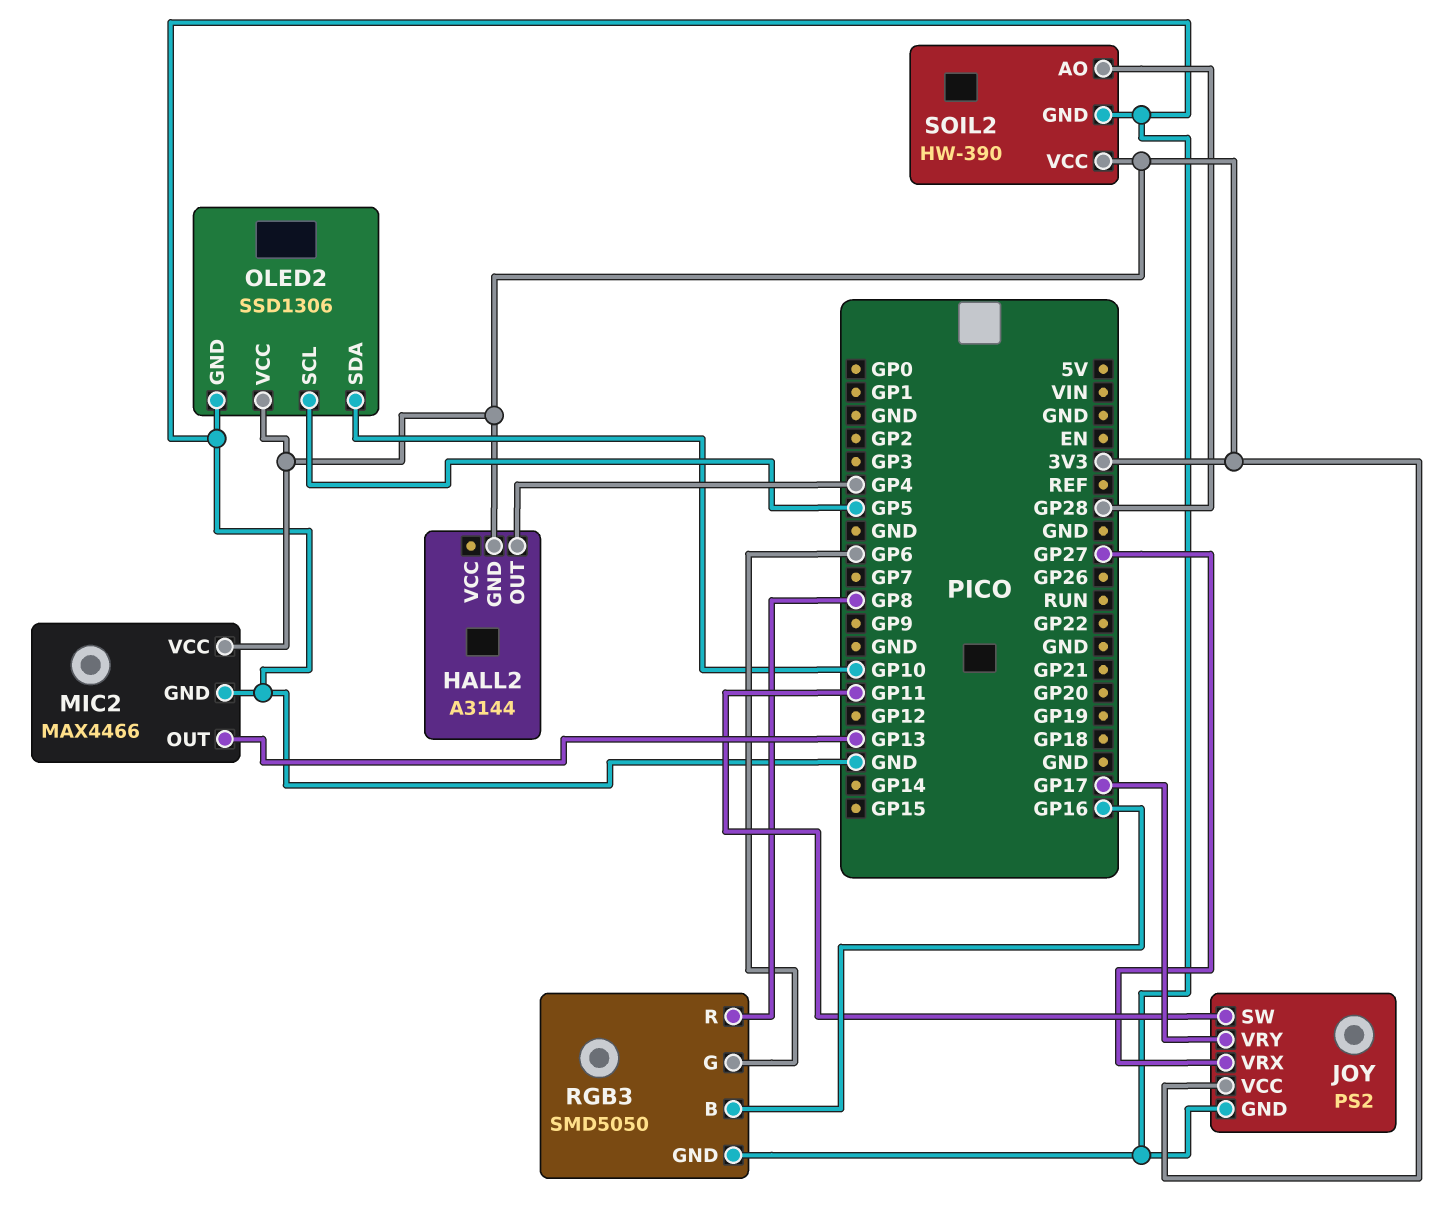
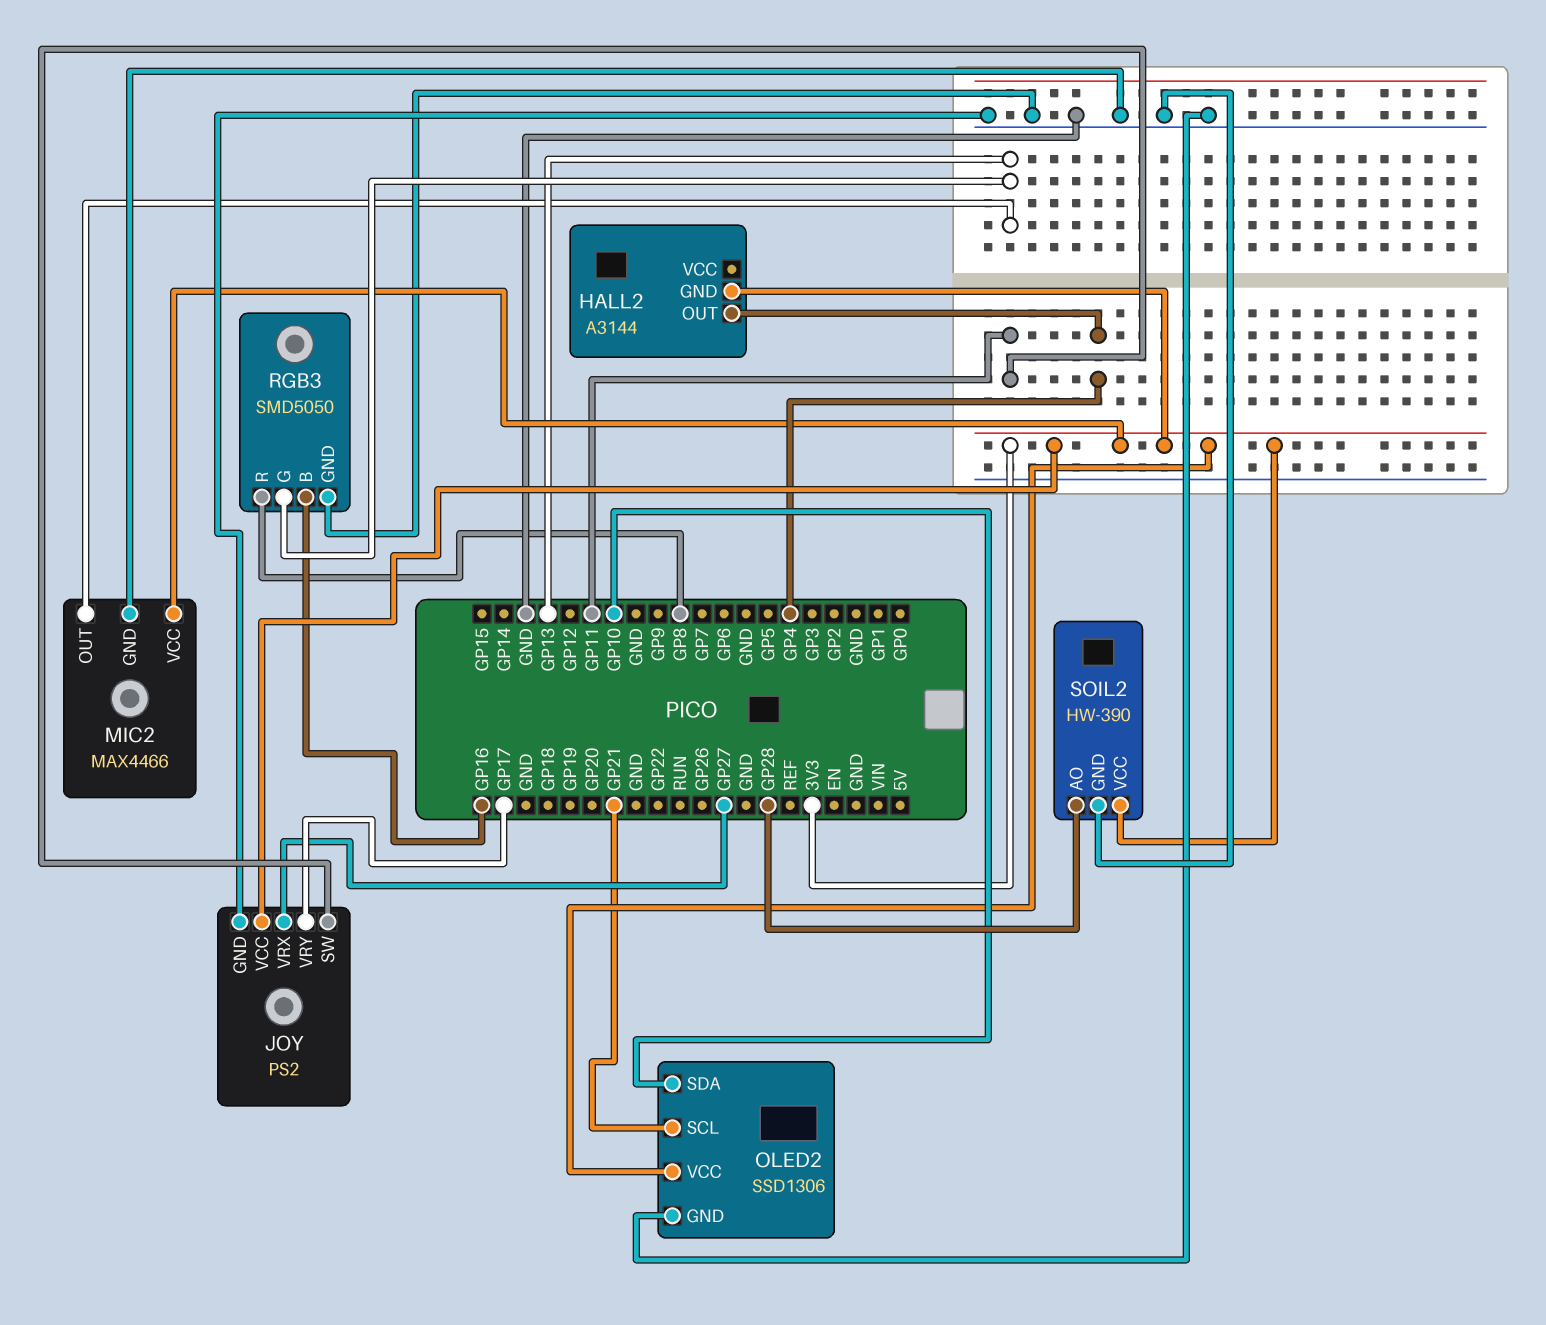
OLED2 pin SCL: GP5 -> GP21
RGB3 pin G: GP6 -> GP13

